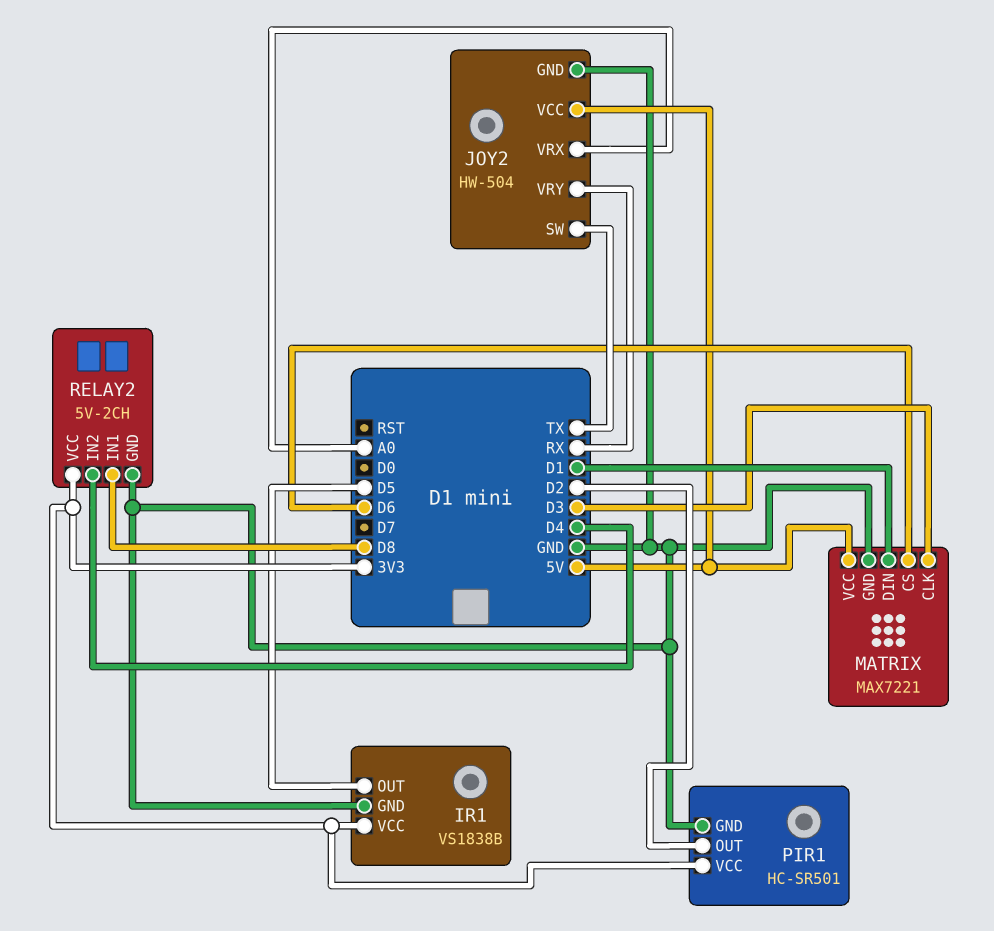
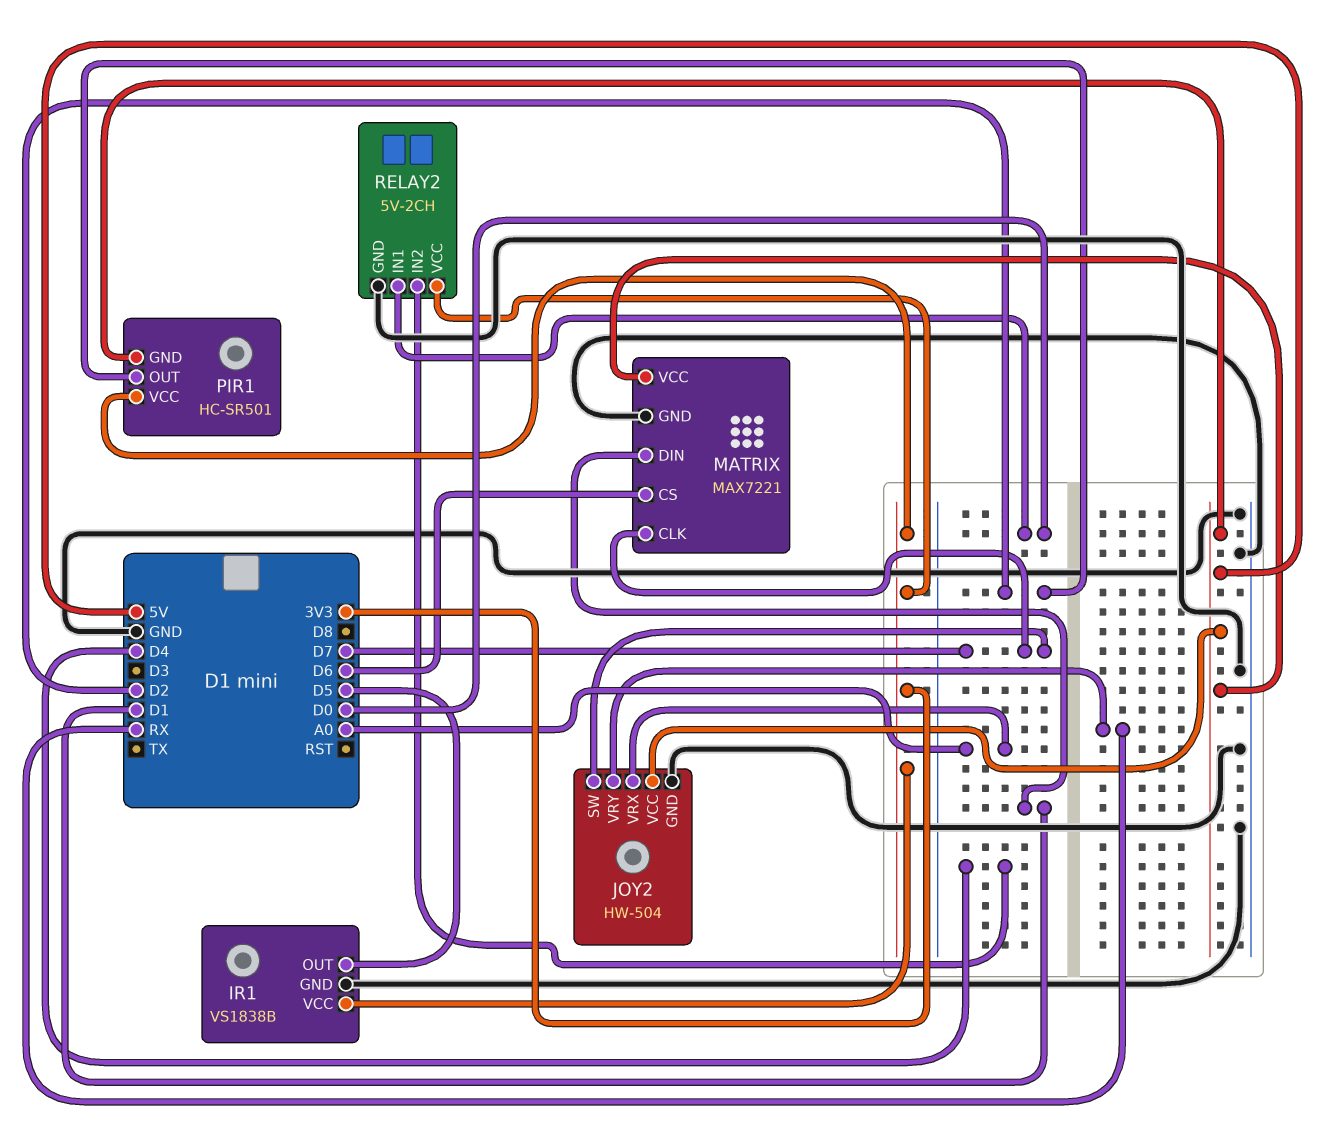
JOY2 pin SW: TX -> D7
MATRIX pin CLK: D3 -> D7
PIR1 pin GND: GND -> 5V
RELAY2 pin IN1: D8 -> D0

